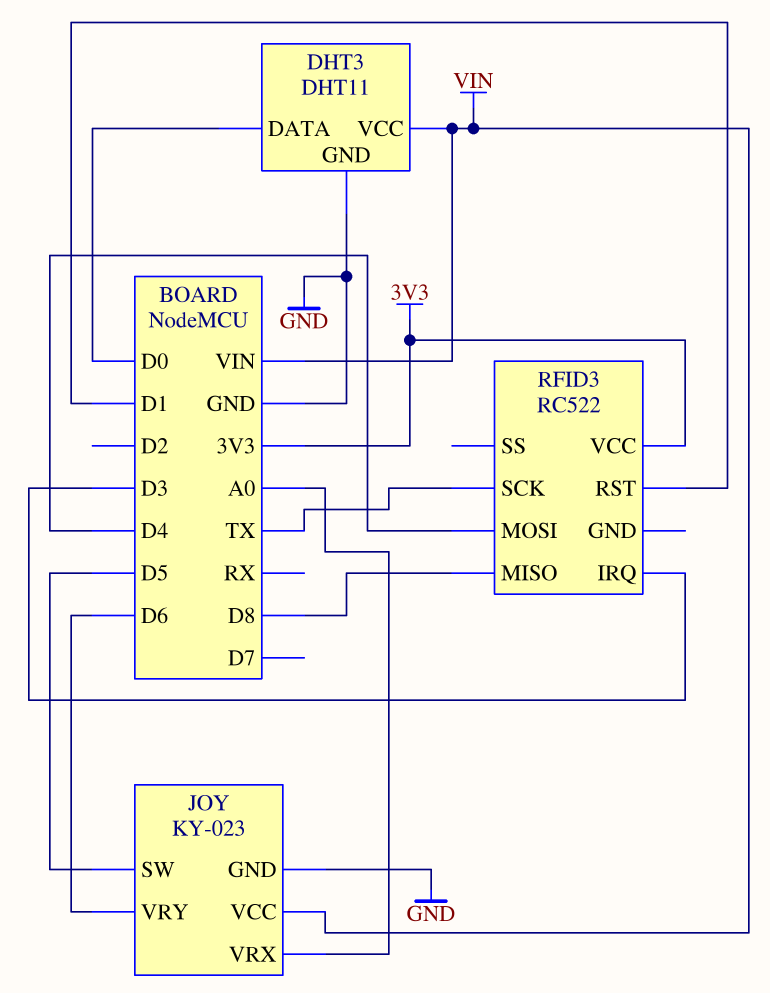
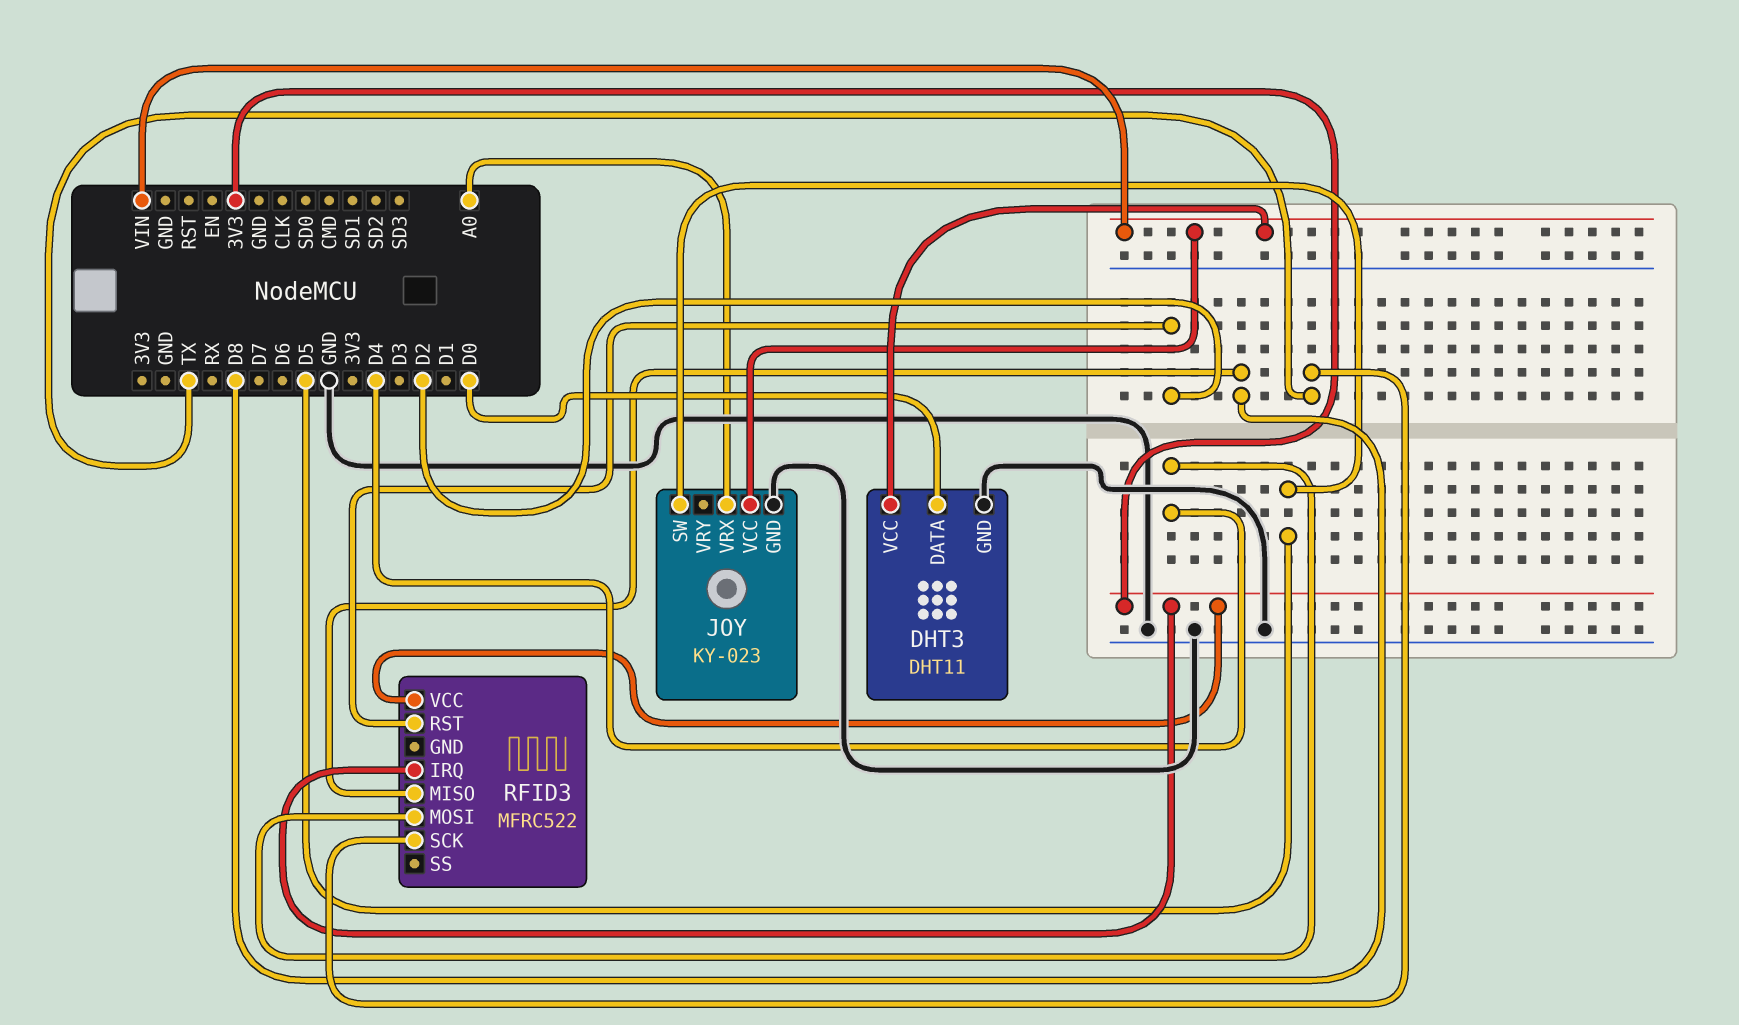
JOY pin VRY: D6 -> none
RFID3: RC522 -> MFRC522
RFID3 pin IRQ: D3 -> 3V3
RFID3 pin RST: D1 -> D2

